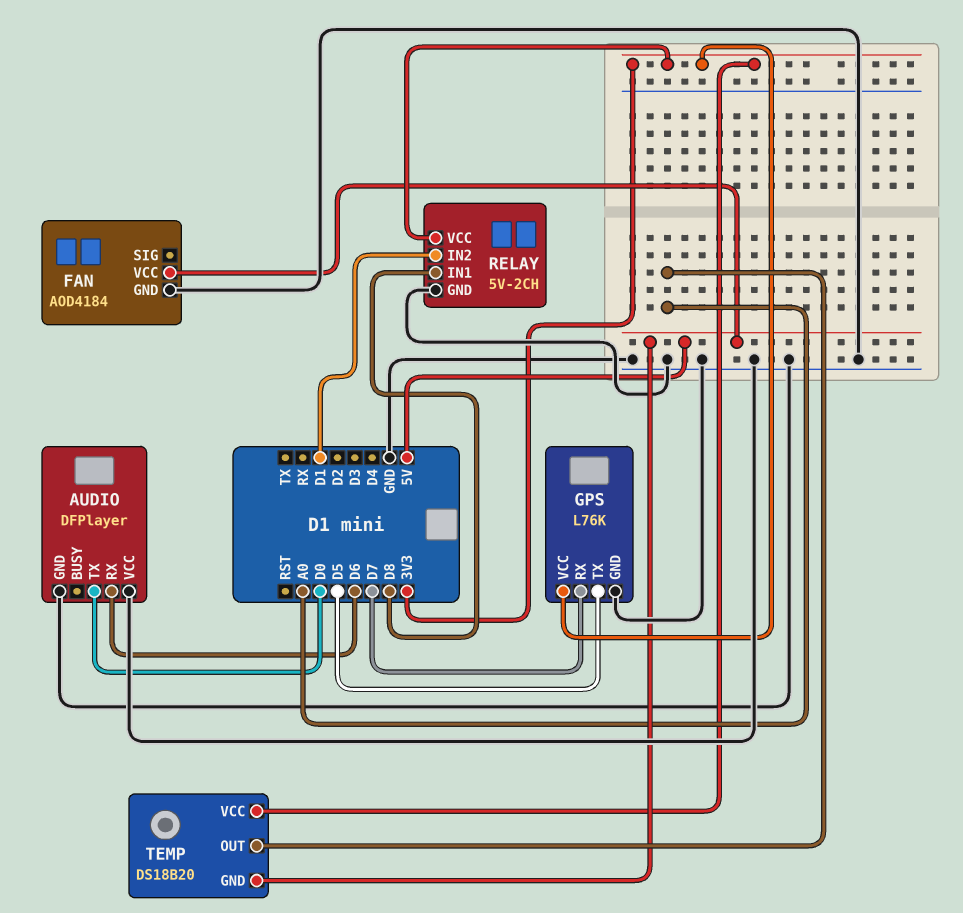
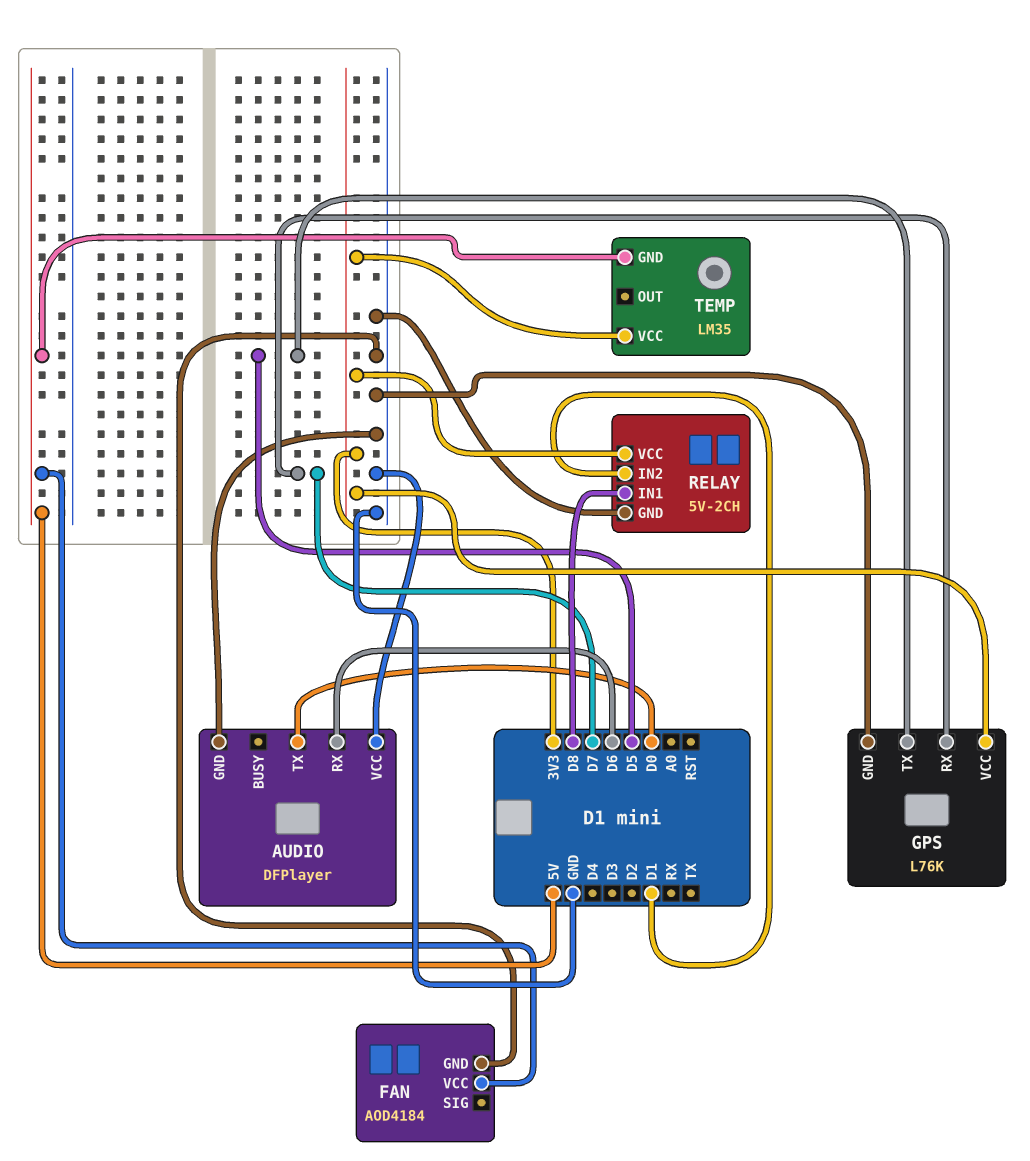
TEMP: DS18B20 -> LM35
TEMP pin OUT: A0 -> none

